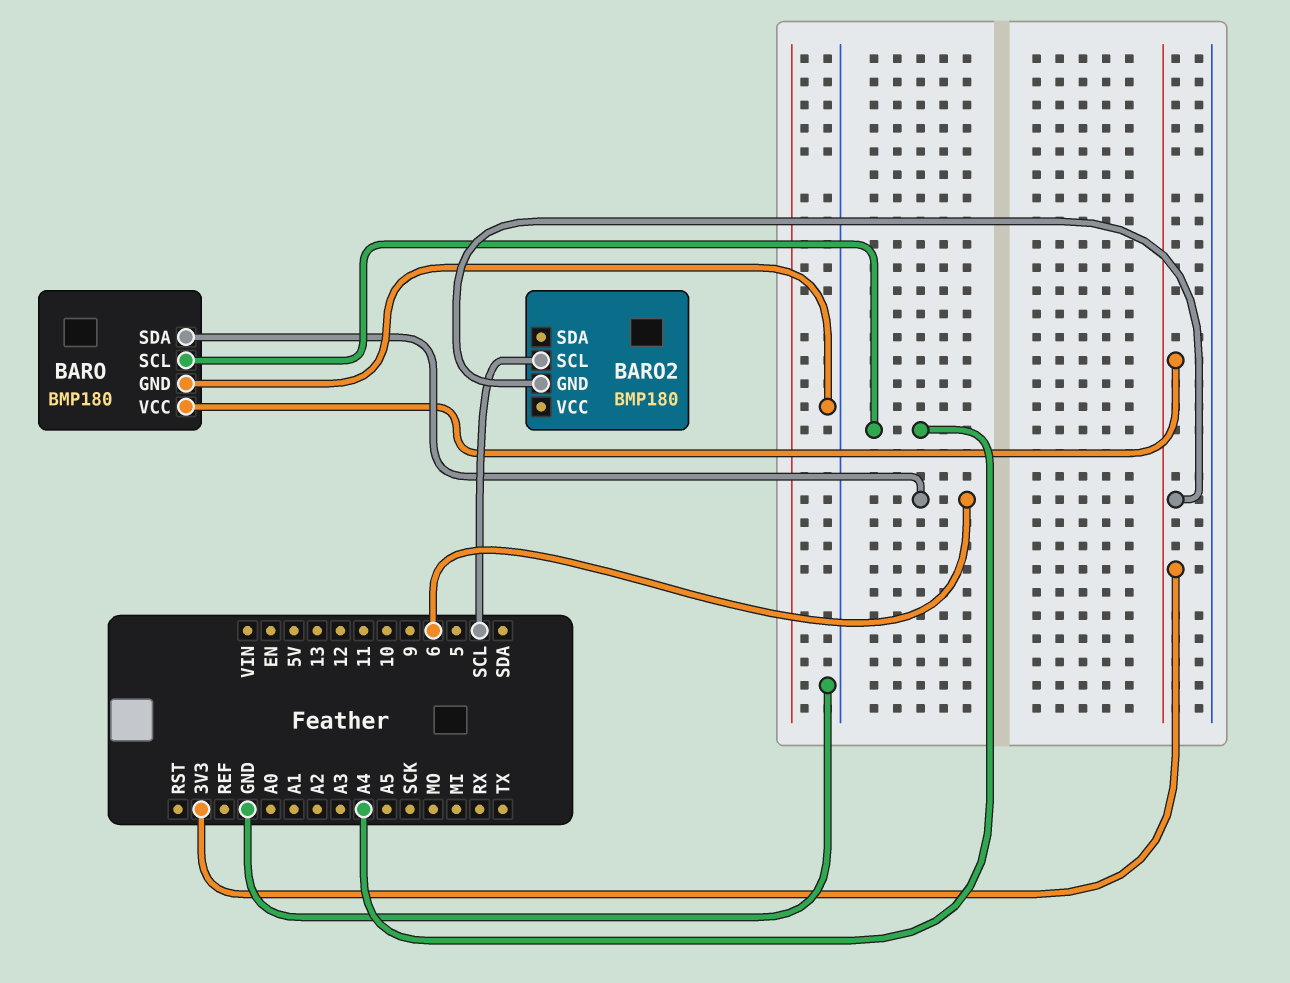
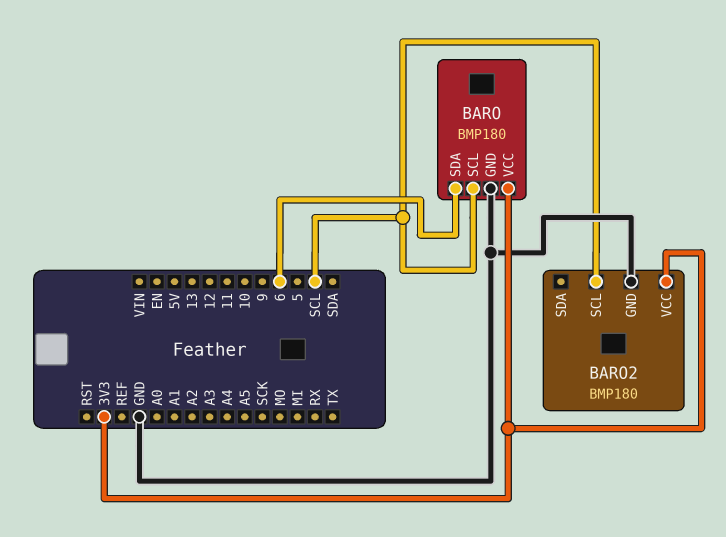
BARO pin SCL: A4 -> SCL
BARO2 pin GND: 3V3 -> GND
BARO2 pin VCC: none -> 3V3

